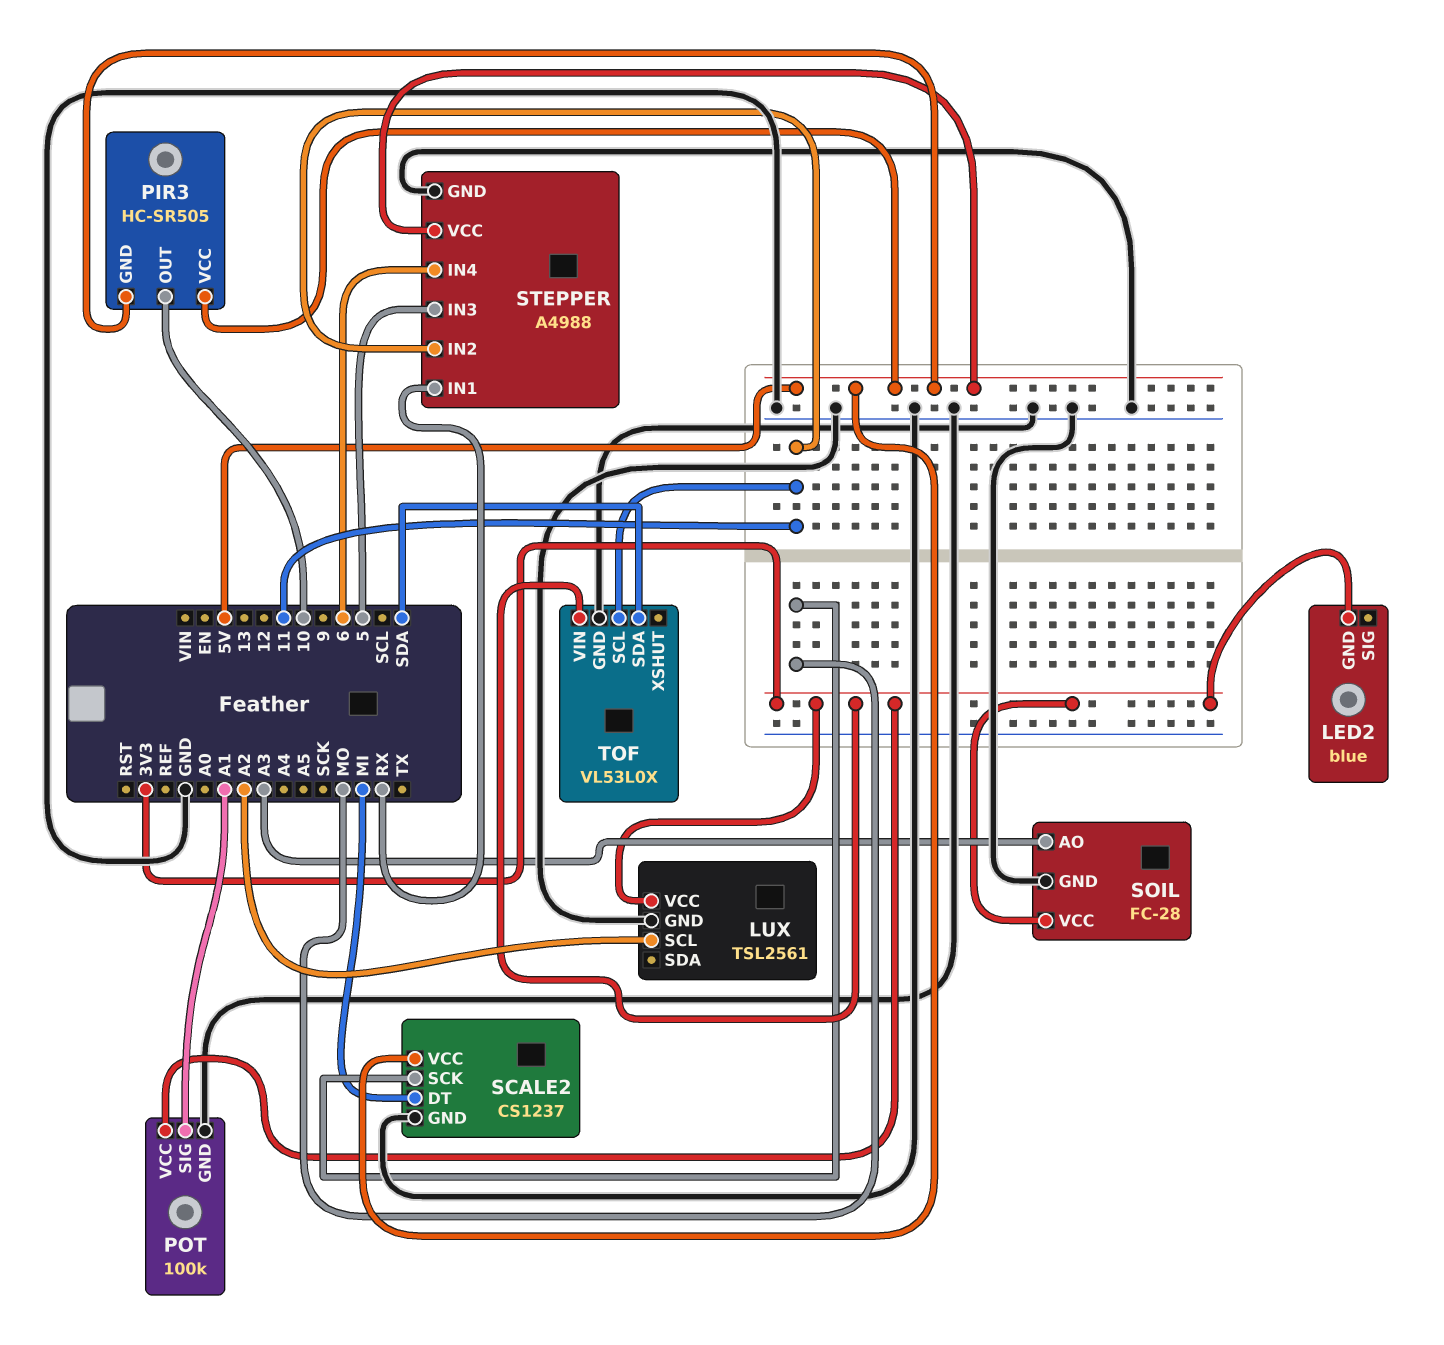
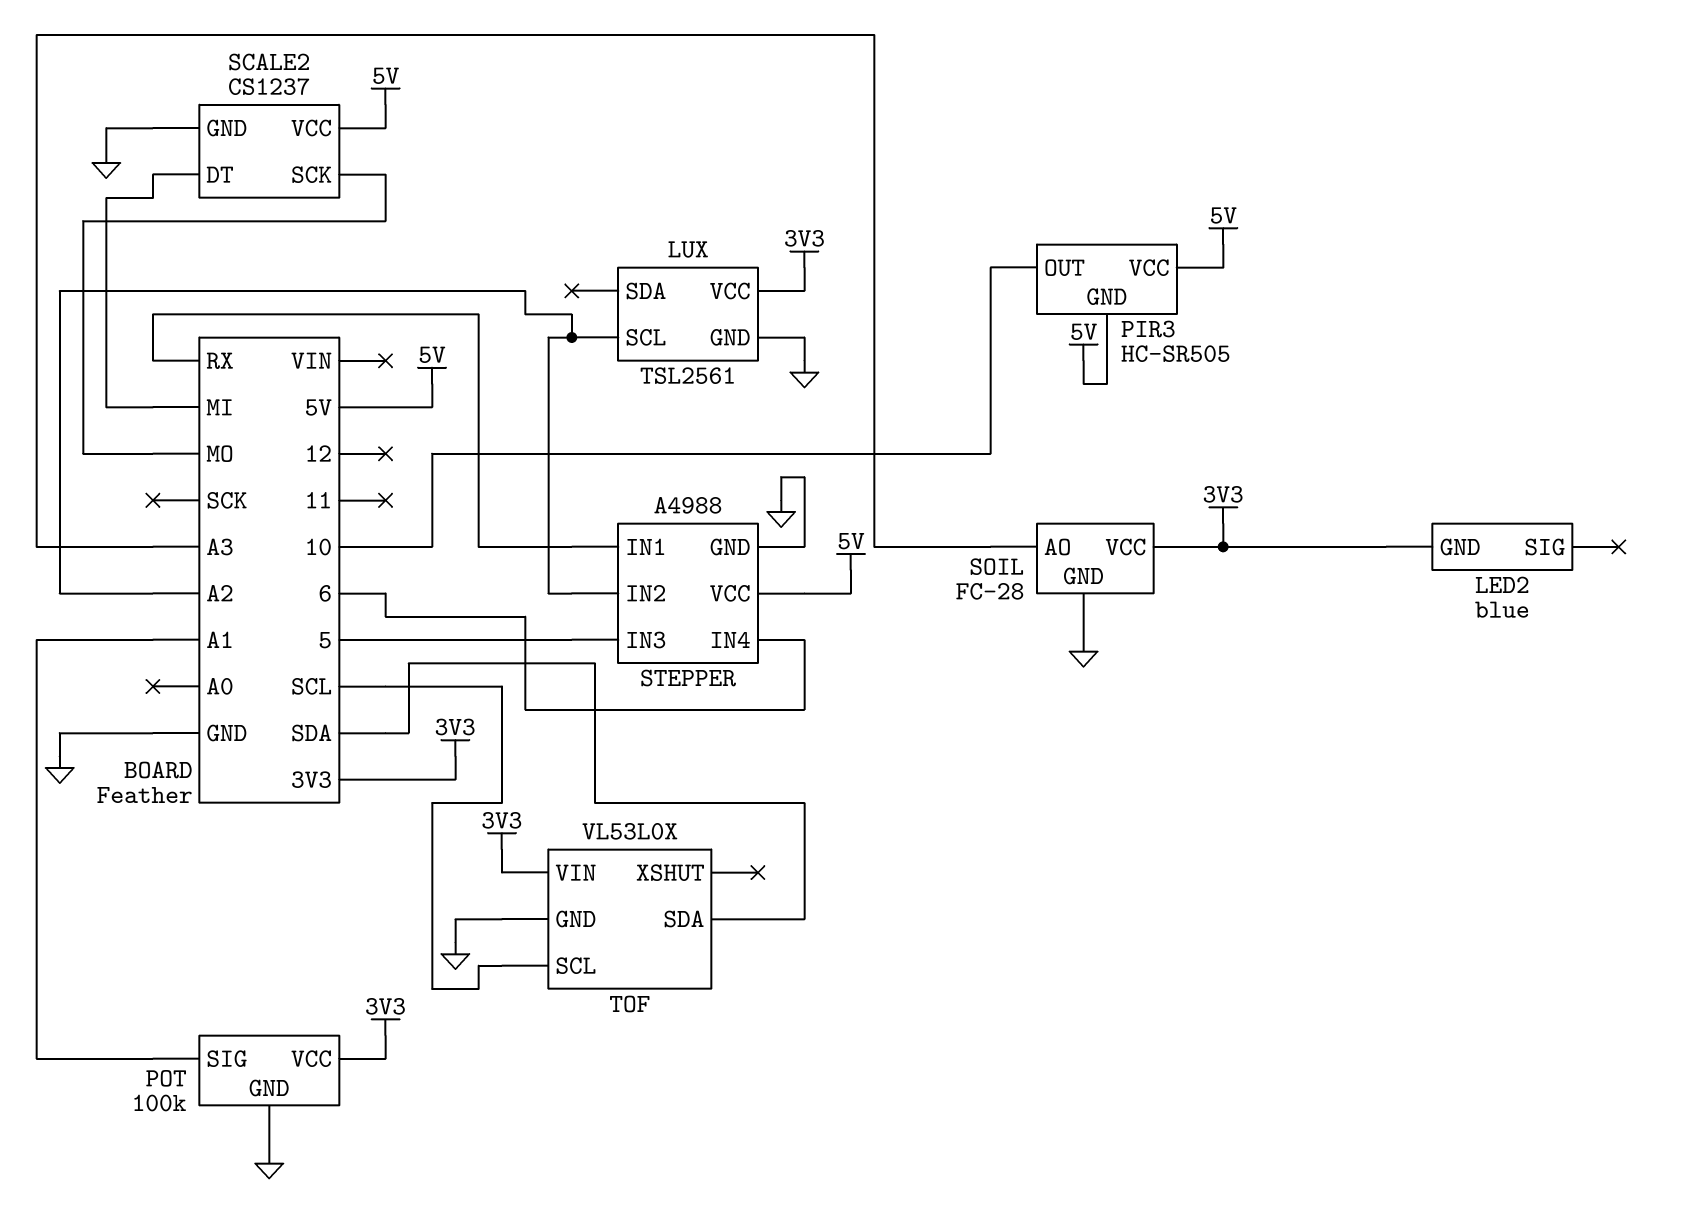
STEPPER pin IN2: 11 -> A2
TOF pin SCL: 11 -> SCL

